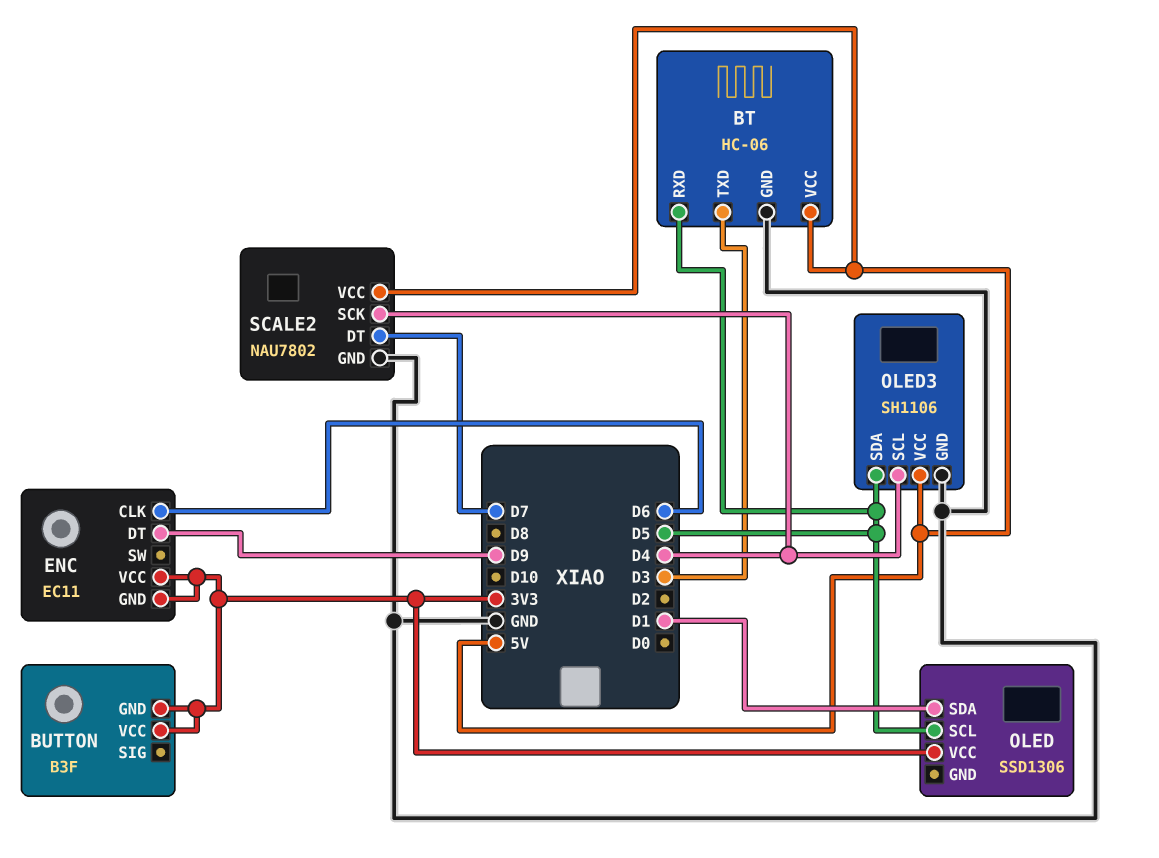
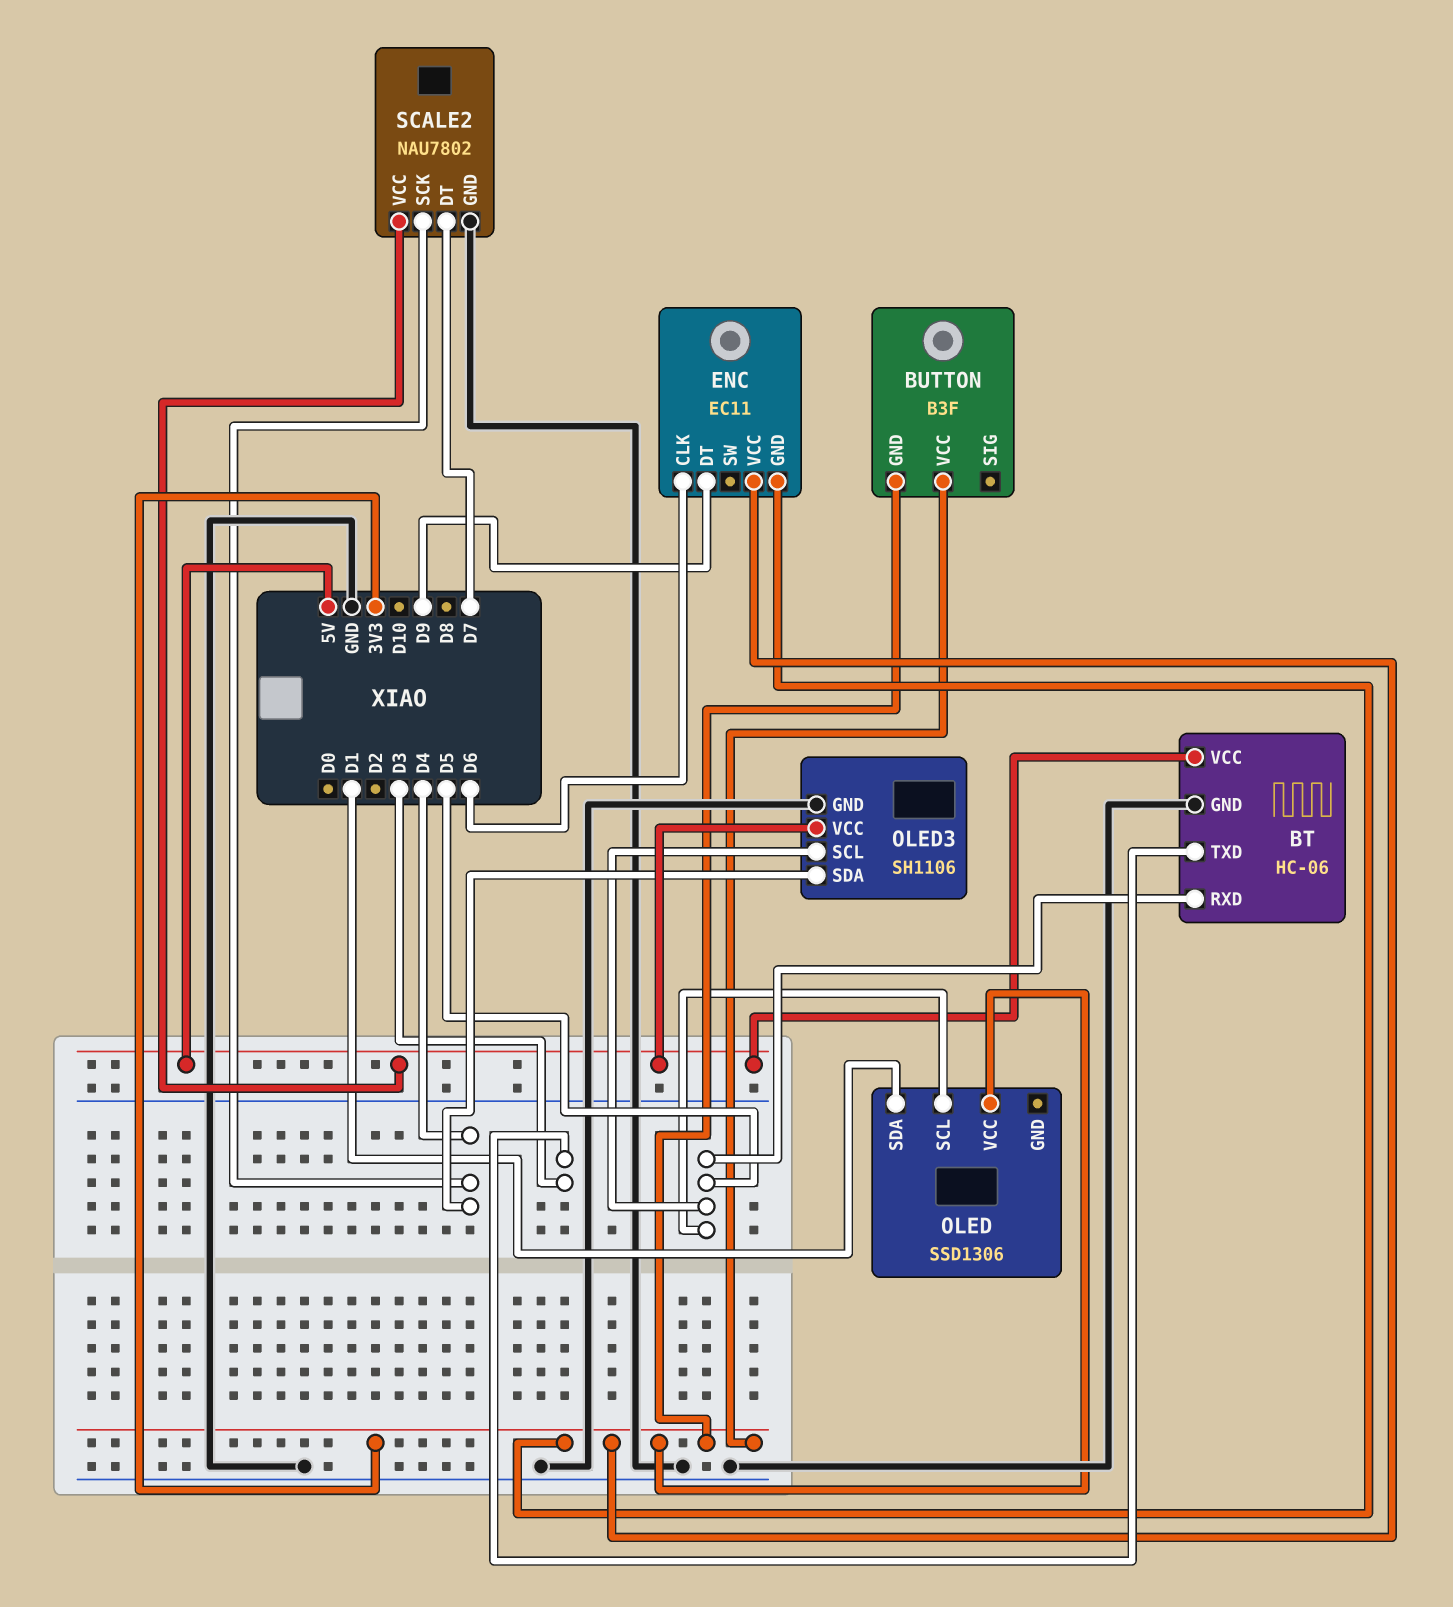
OLED3 pin SCL: D4 -> D5
OLED3 pin SDA: D5 -> D4

